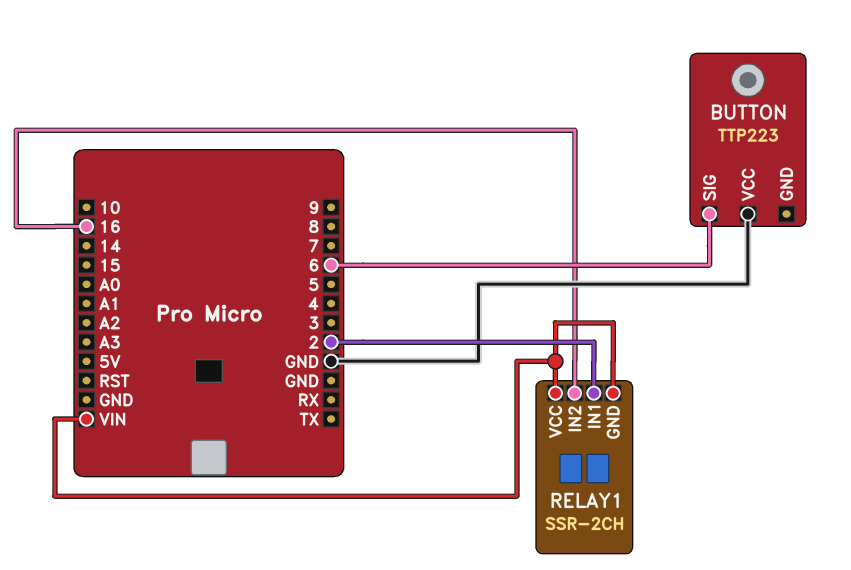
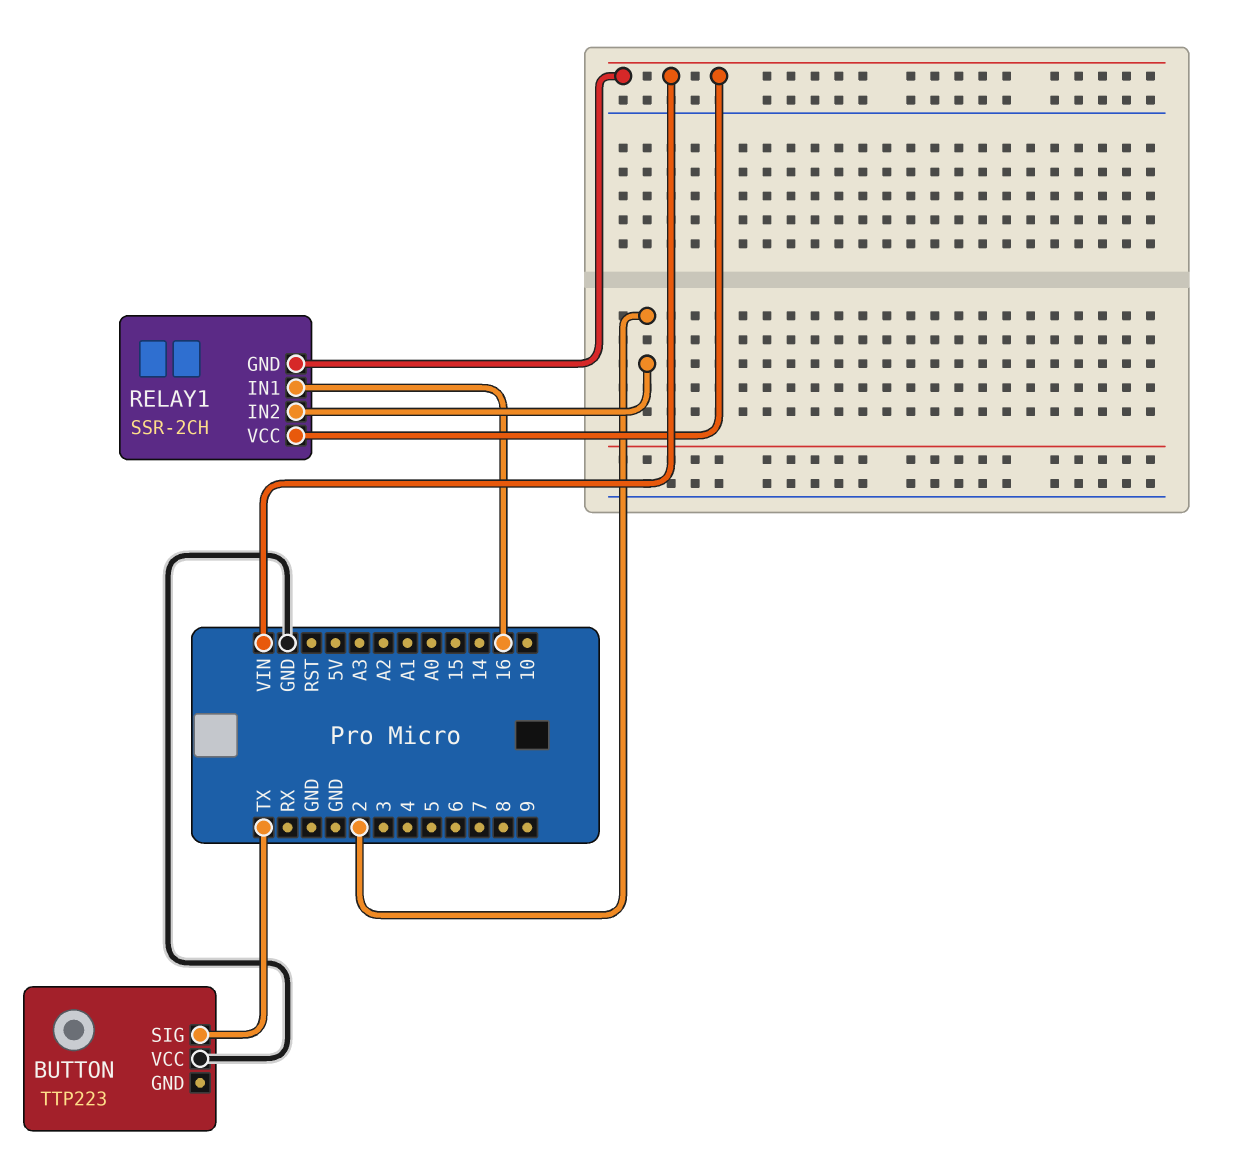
BUTTON pin SIG: 6 -> TX
RELAY1 pin IN1: 2 -> 16
RELAY1 pin IN2: 16 -> 2

